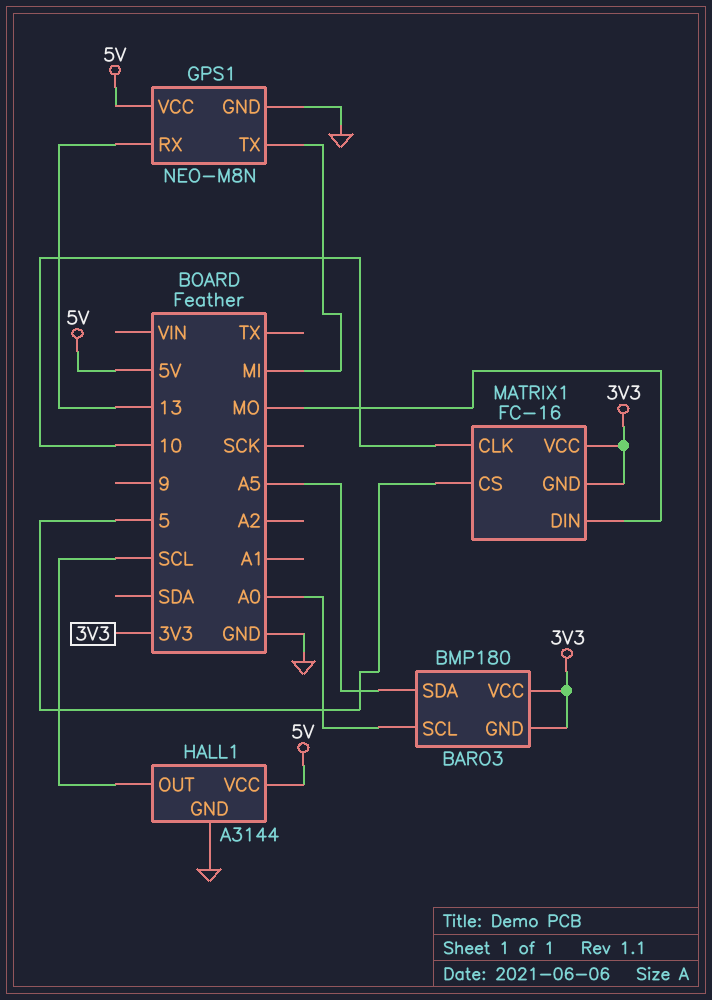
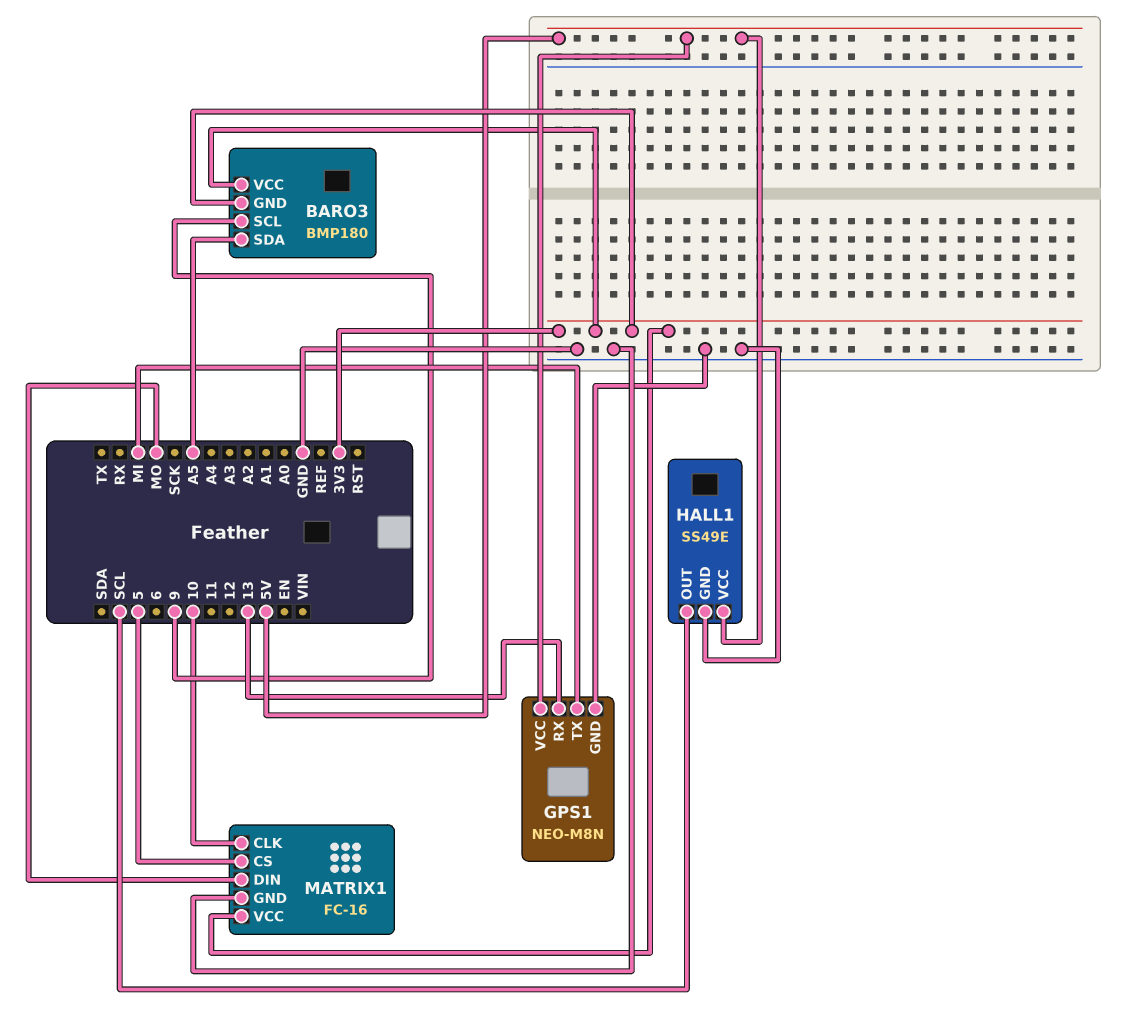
BARO3 pin SCL: A0 -> 9
HALL1: A3144 -> SS49E
MATRIX1 pin GND: 3V3 -> GND

